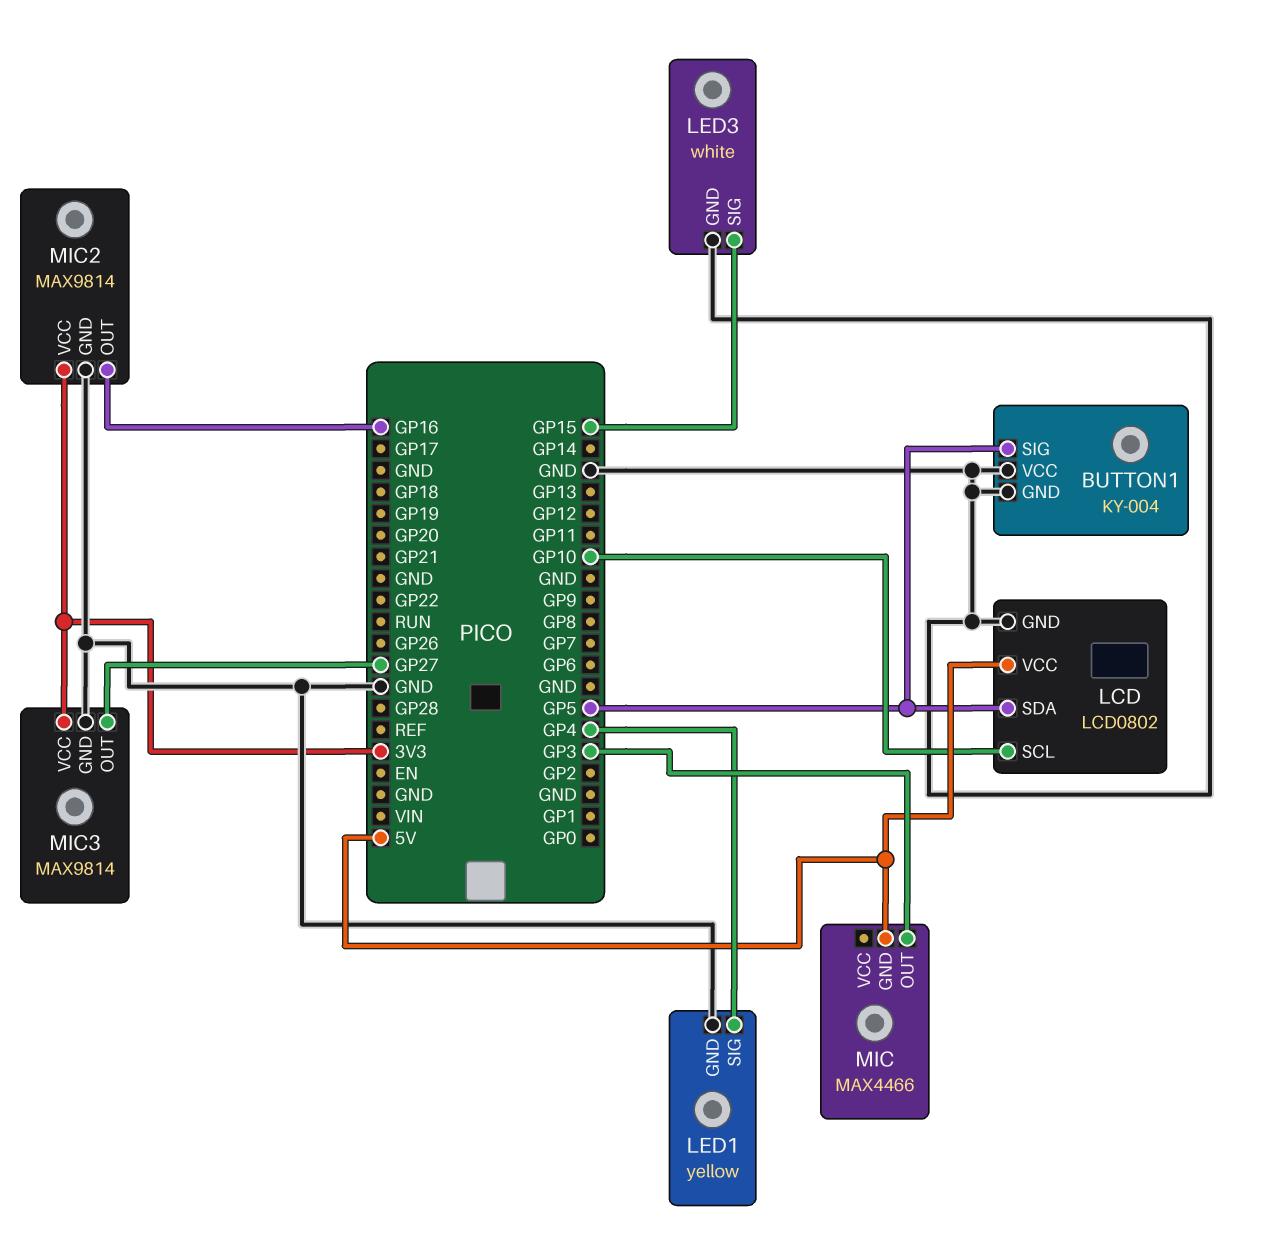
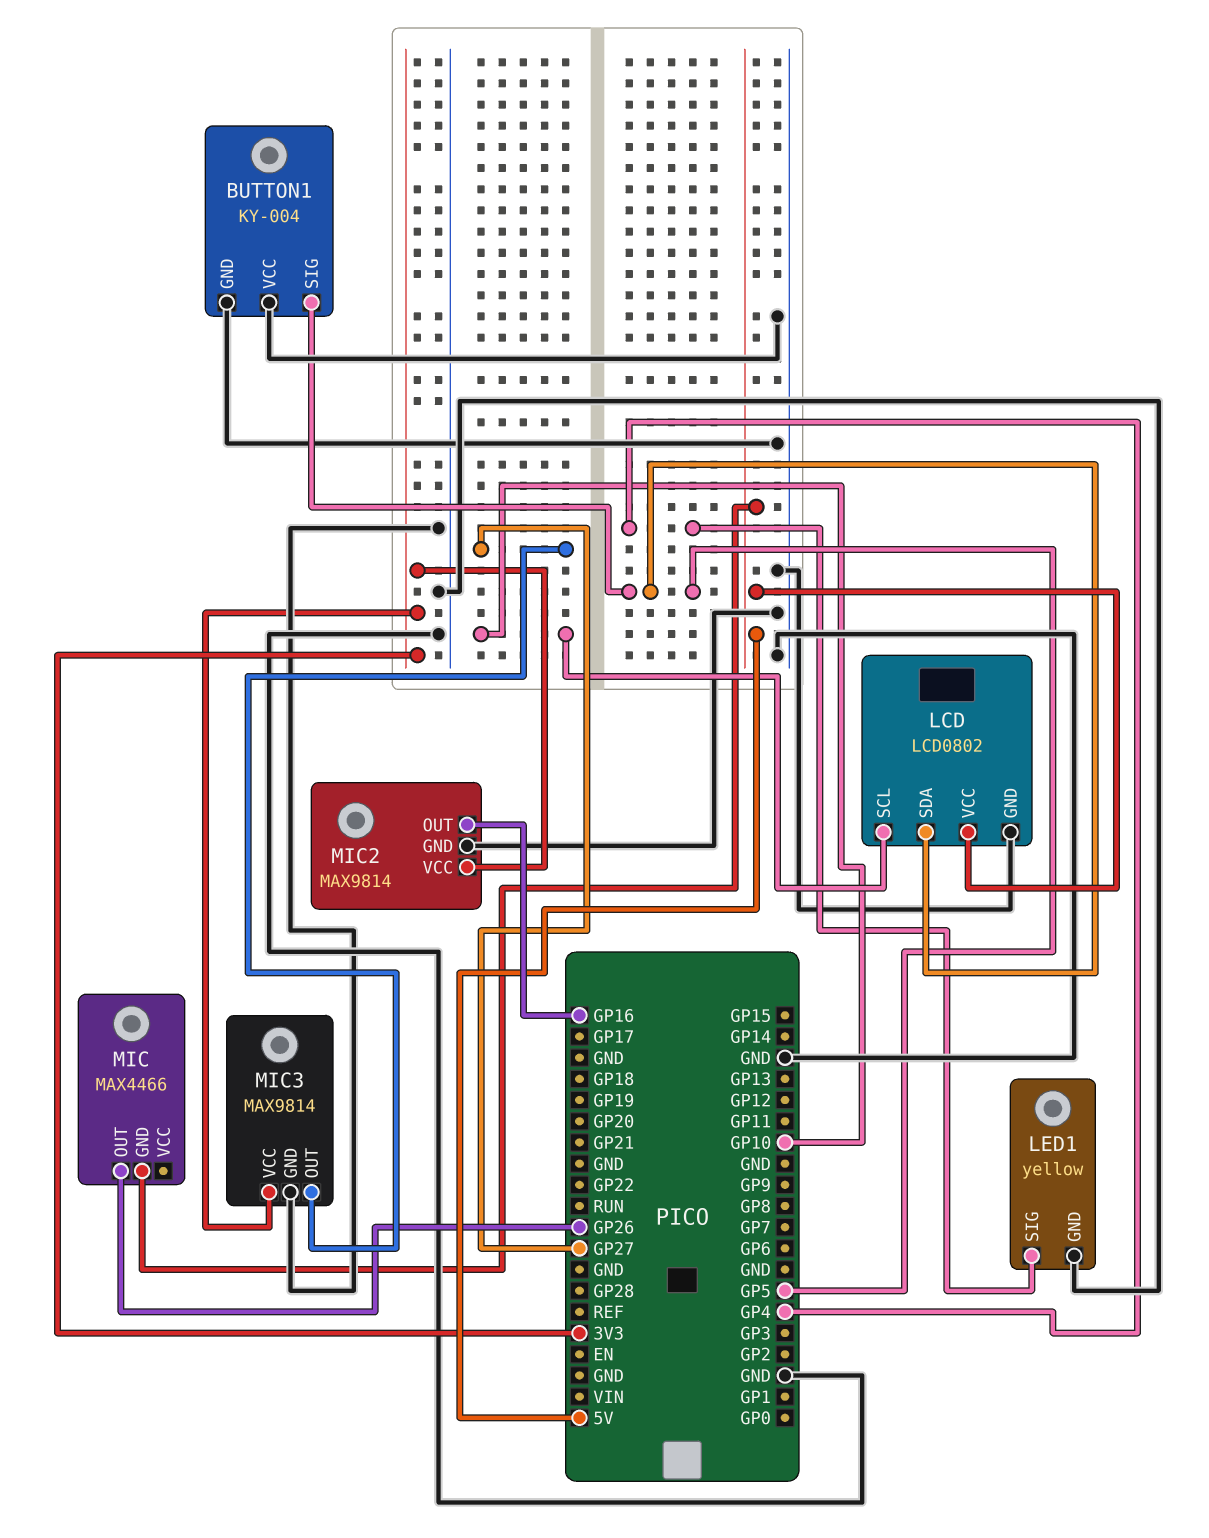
LED3: white -> none
LED3 pin GND: GND -> none
LED3 pin SIG: GP15 -> none
MIC pin OUT: GP3 -> GP26

